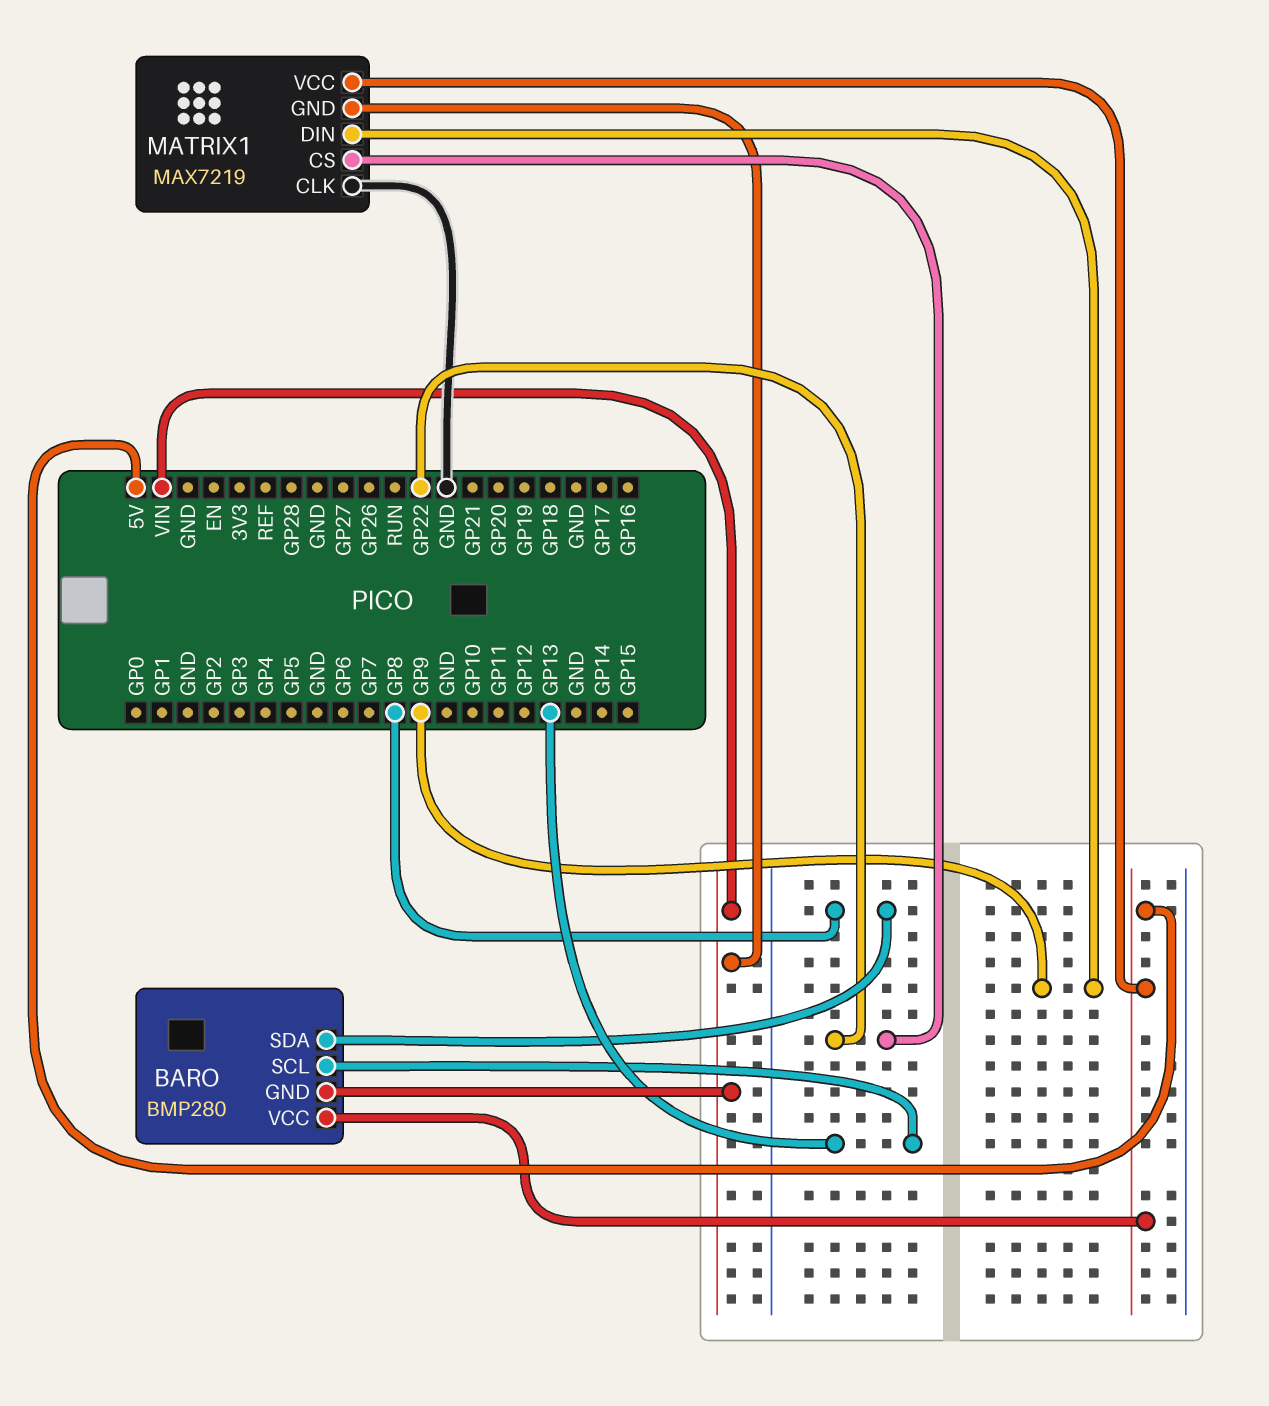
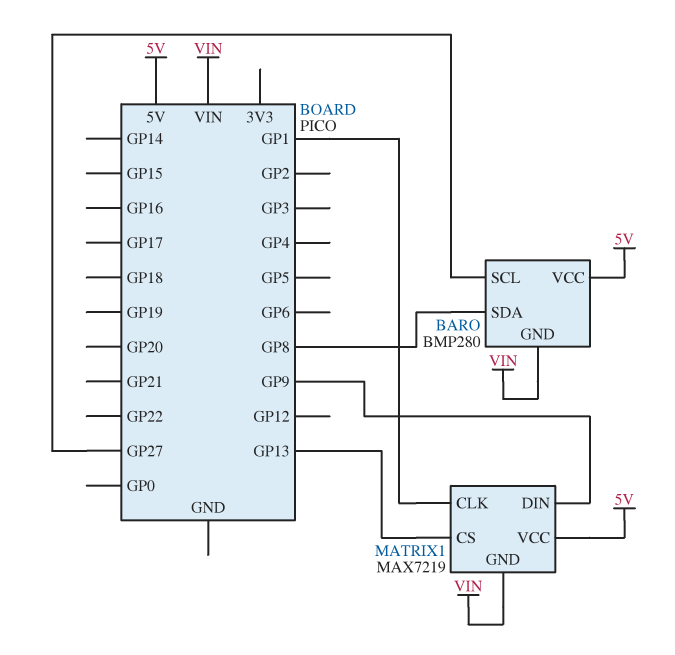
BARO pin SCL: GP13 -> GP27
MATRIX1 pin CLK: GND -> GP1
MATRIX1 pin CS: GP22 -> GP13

